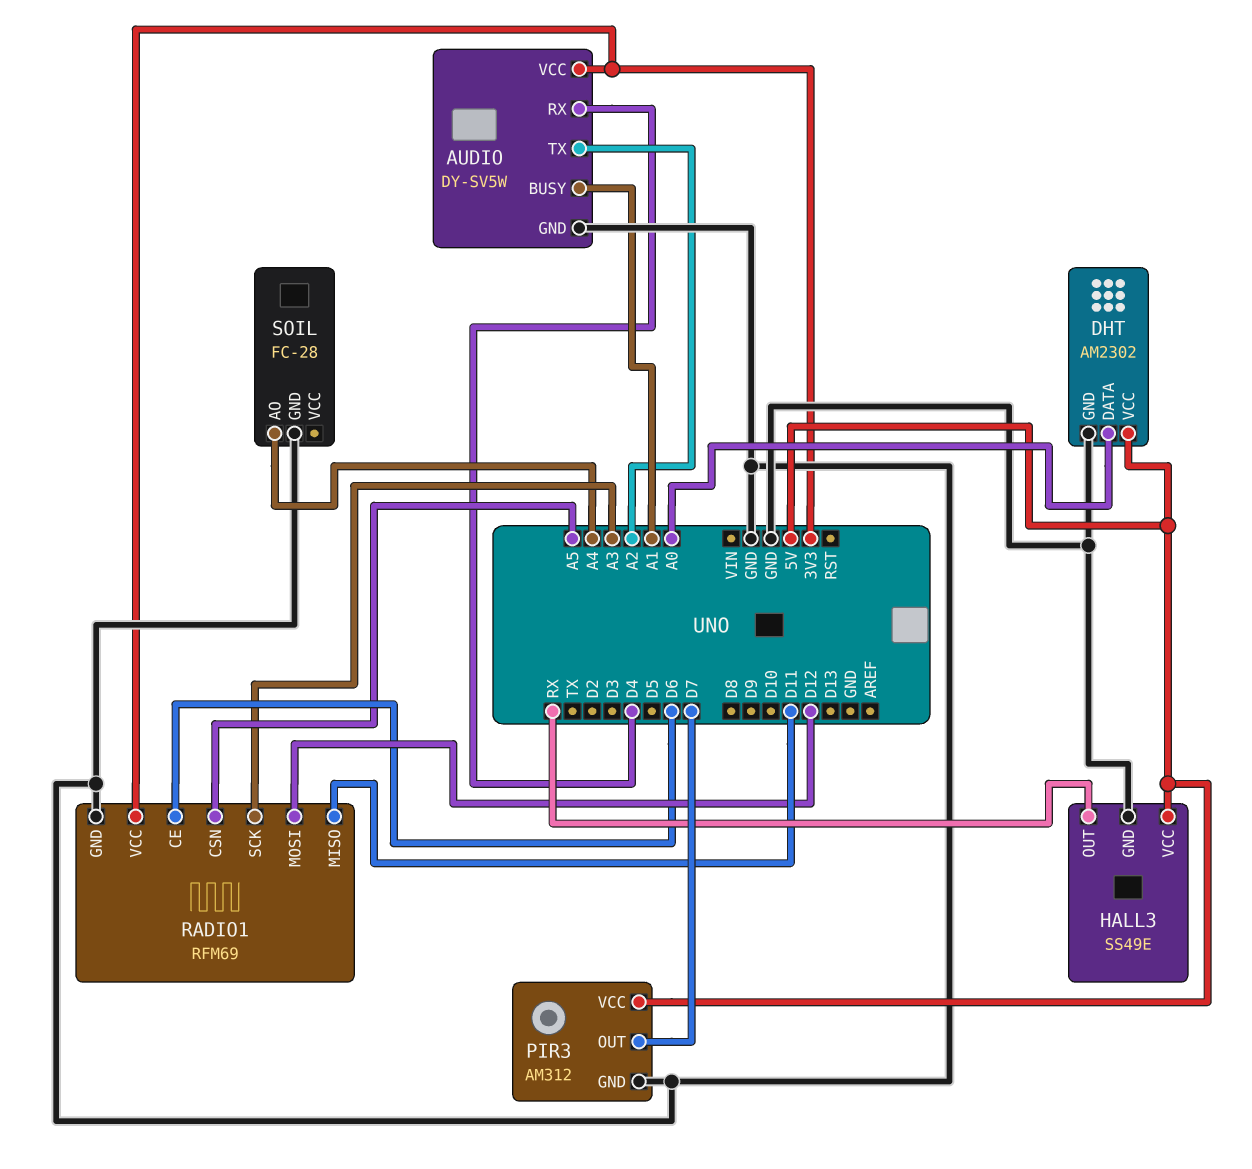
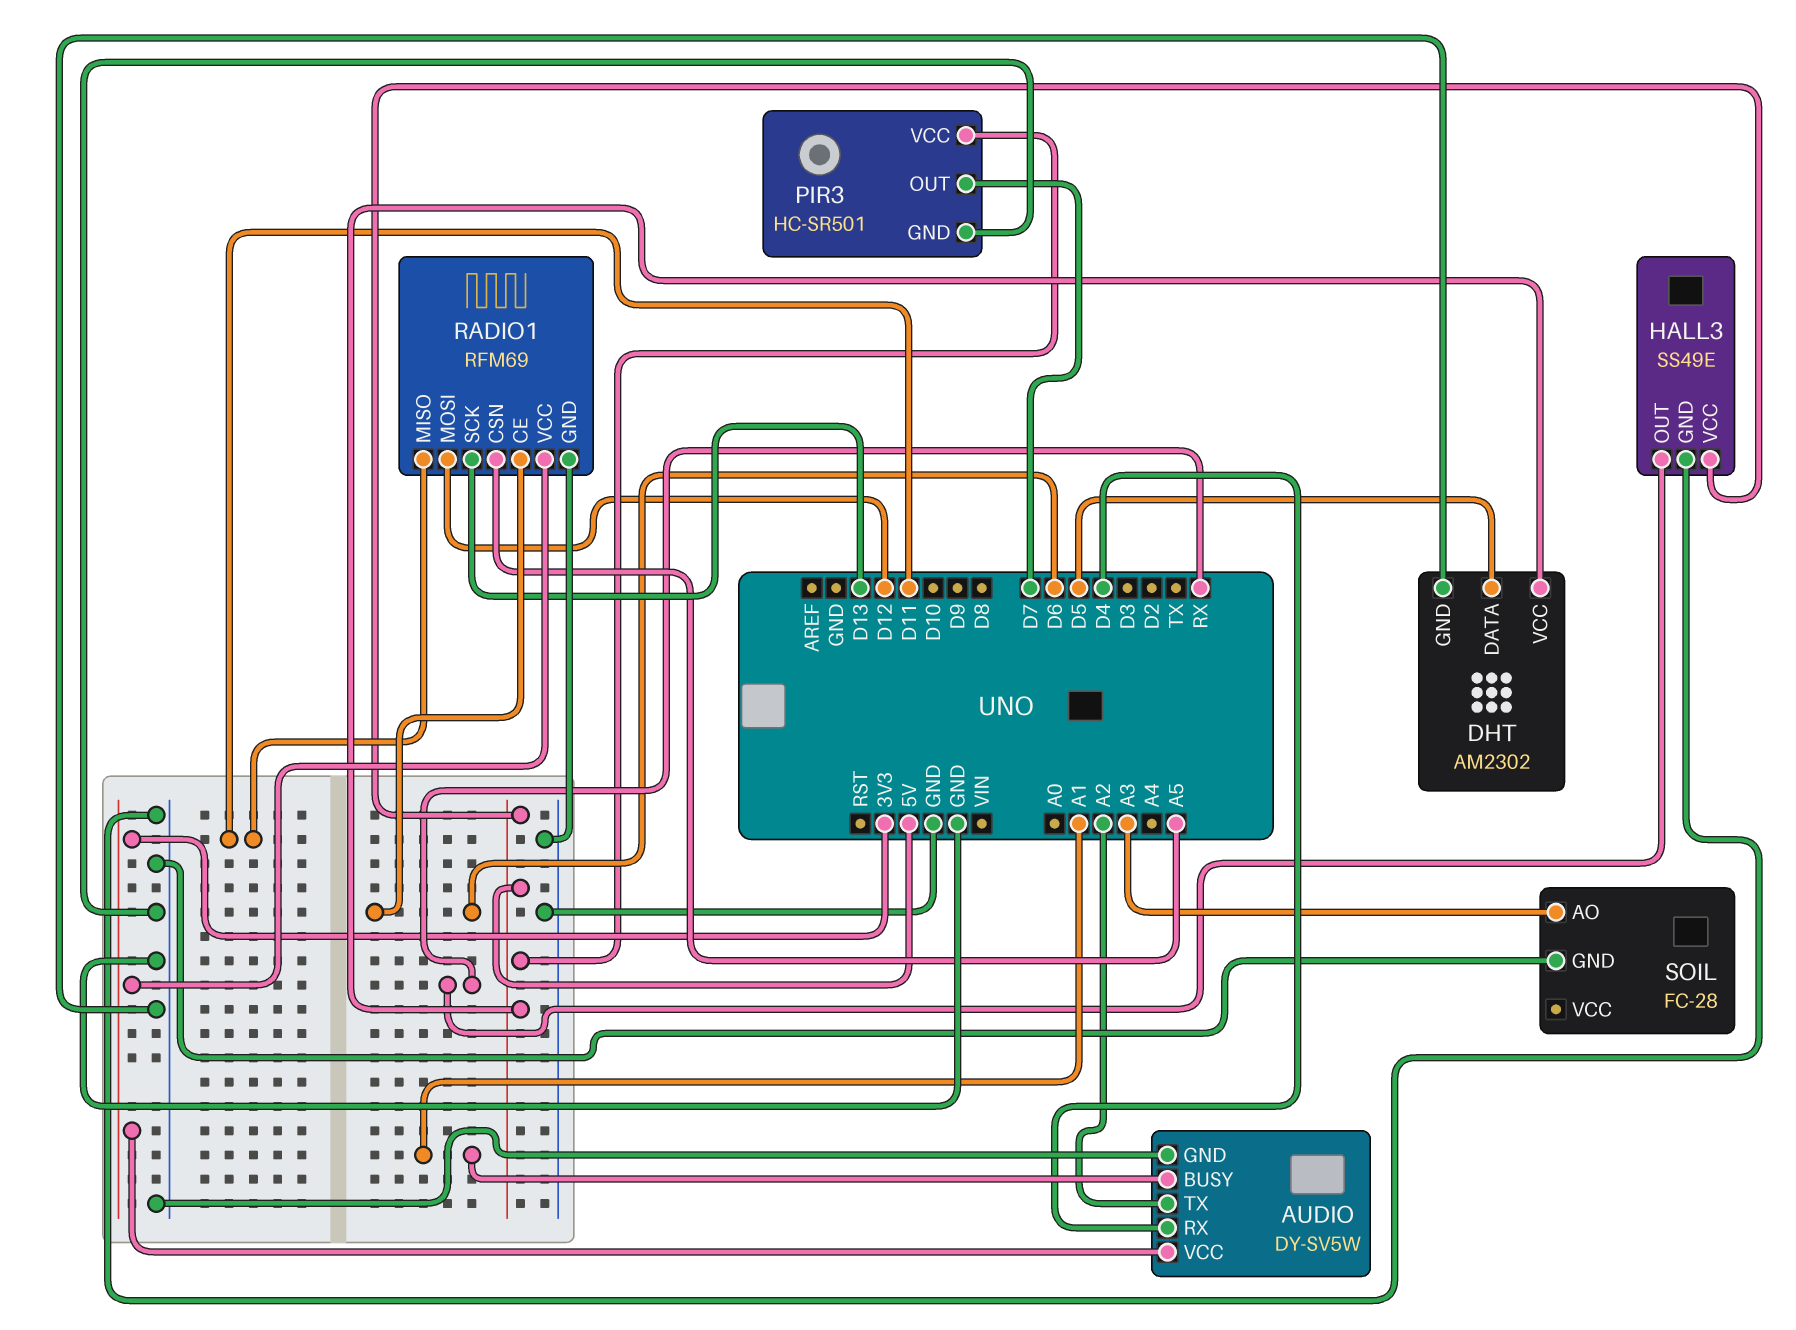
DHT pin DATA: A0 -> D5
PIR3: AM312 -> HC-SR501
RADIO1 pin SCK: A3 -> D13
SOIL pin AO: A4 -> A3

